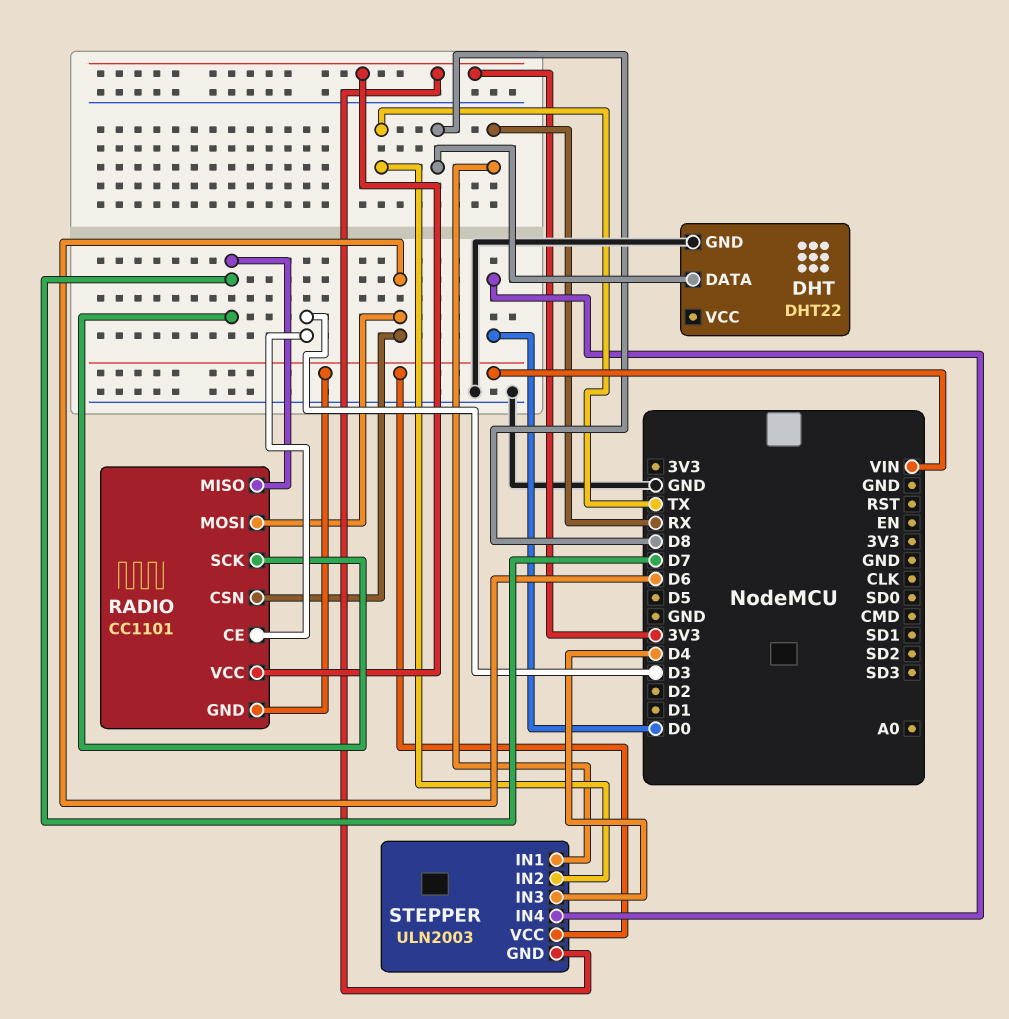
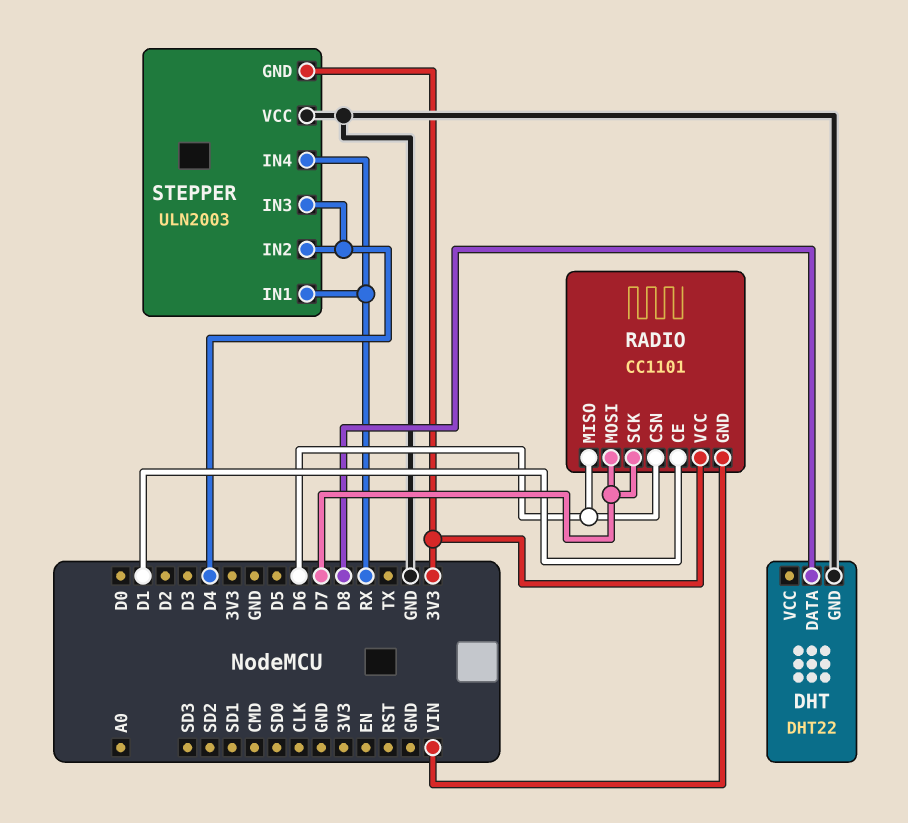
RADIO pin CE: D3 -> D1
RADIO pin MISO: D7 -> D6
RADIO pin MOSI: D6 -> D7
STEPPER pin IN2: TX -> D4
STEPPER pin IN4: D0 -> RX
STEPPER pin VCC: VIN -> GND

